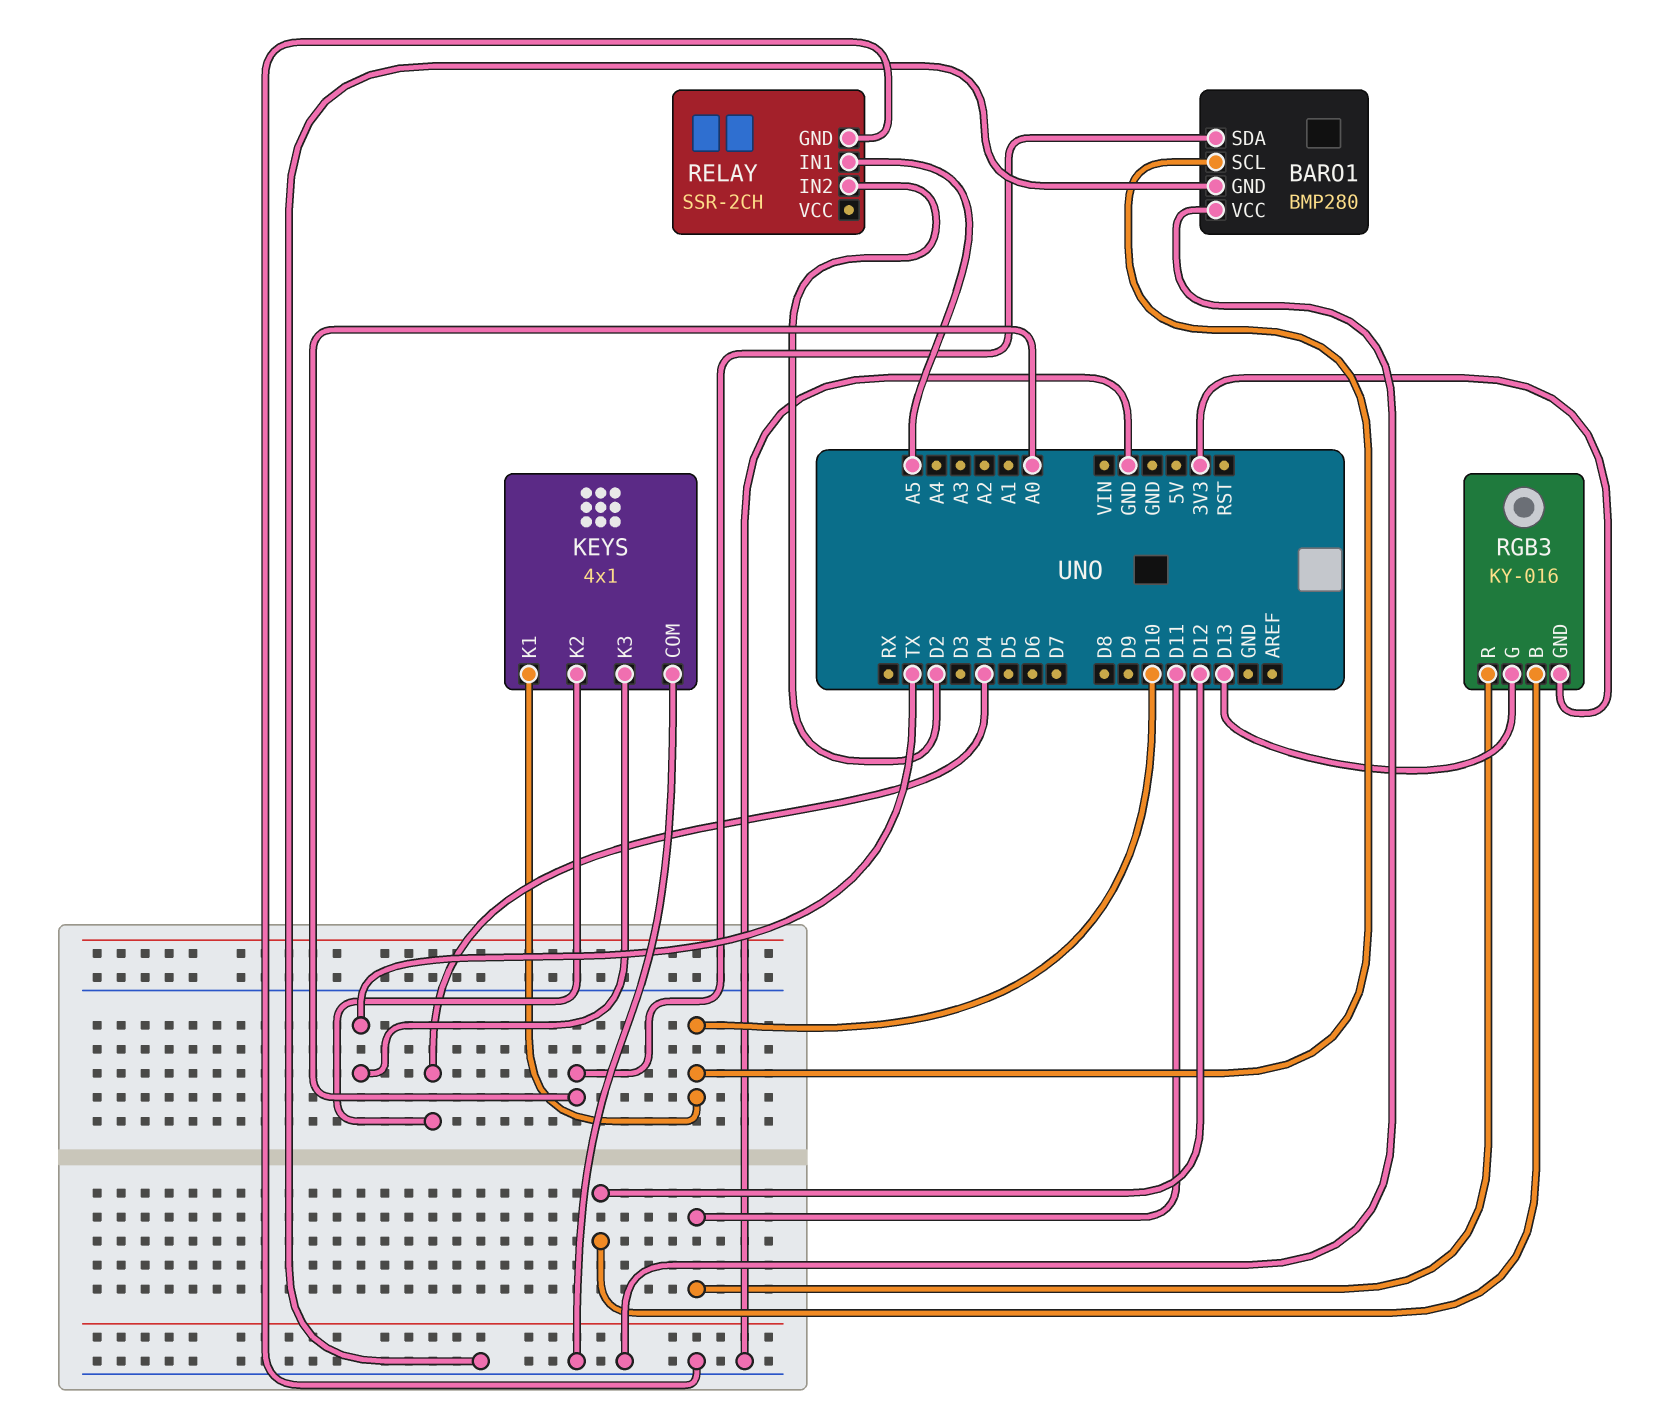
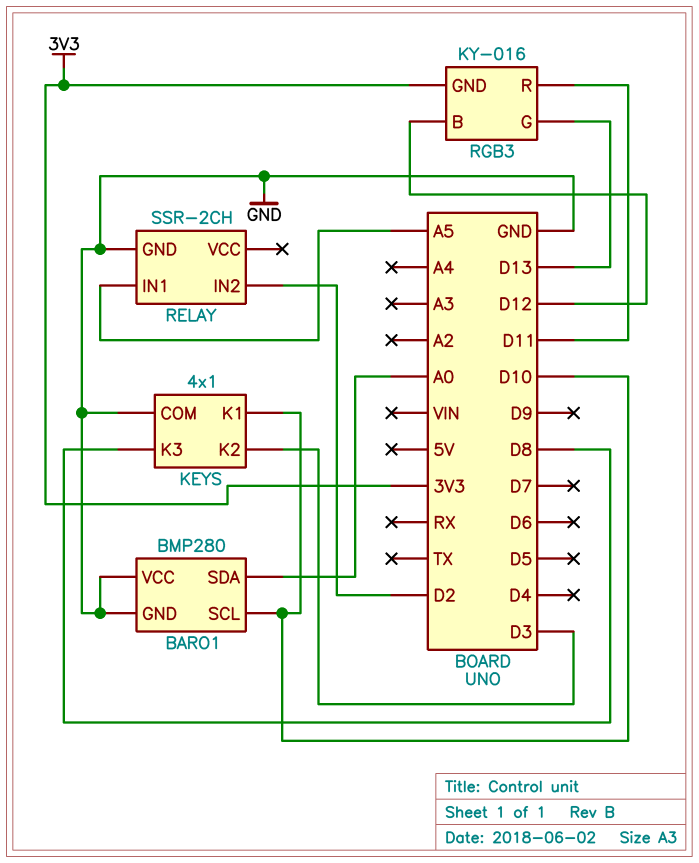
KEYS pin K2: D4 -> D3
KEYS pin K3: TX -> D8

